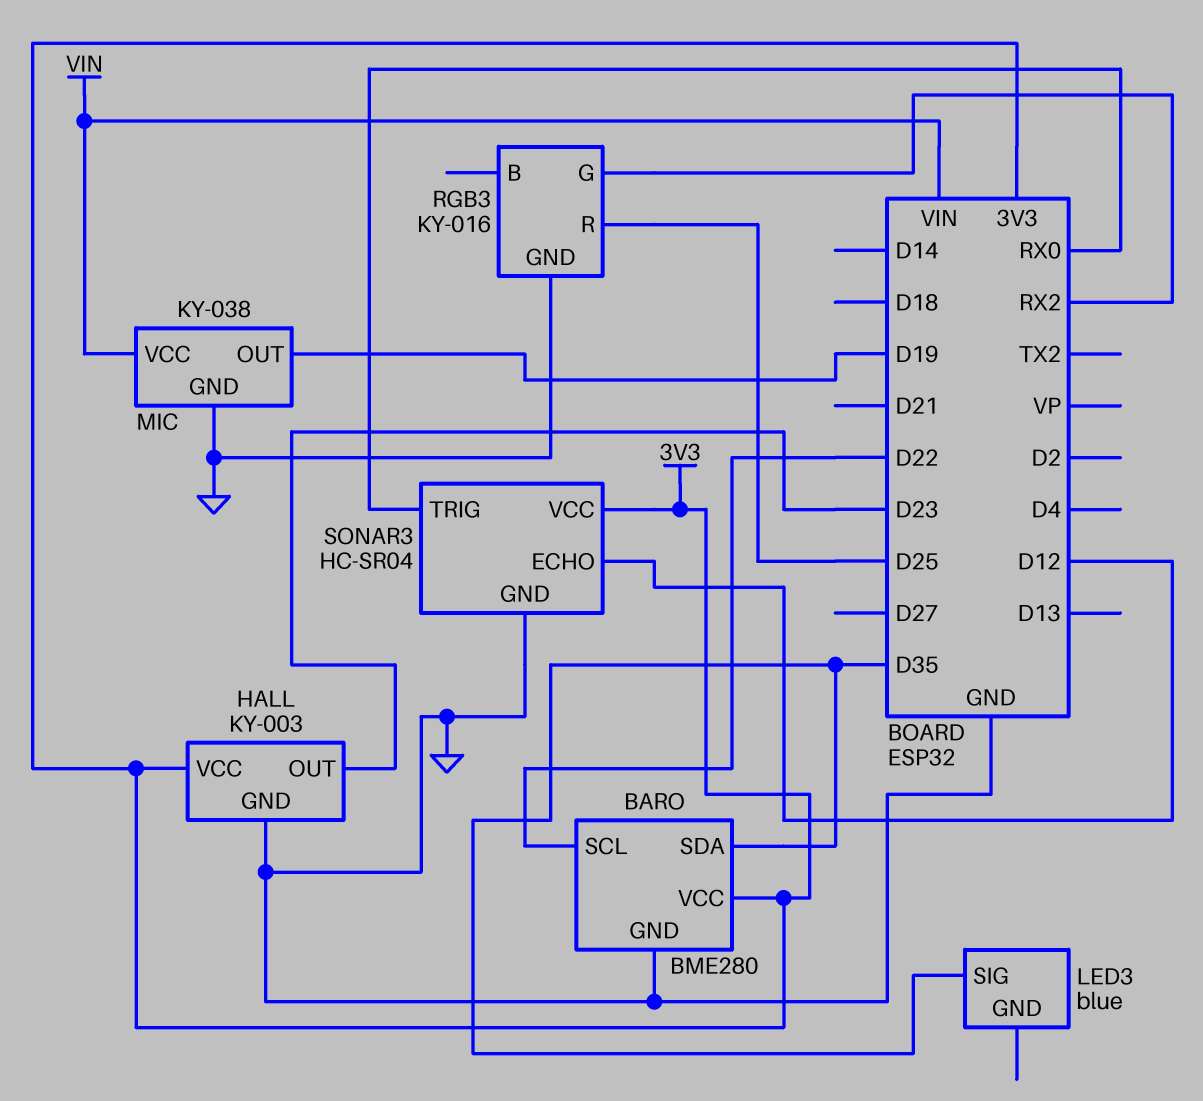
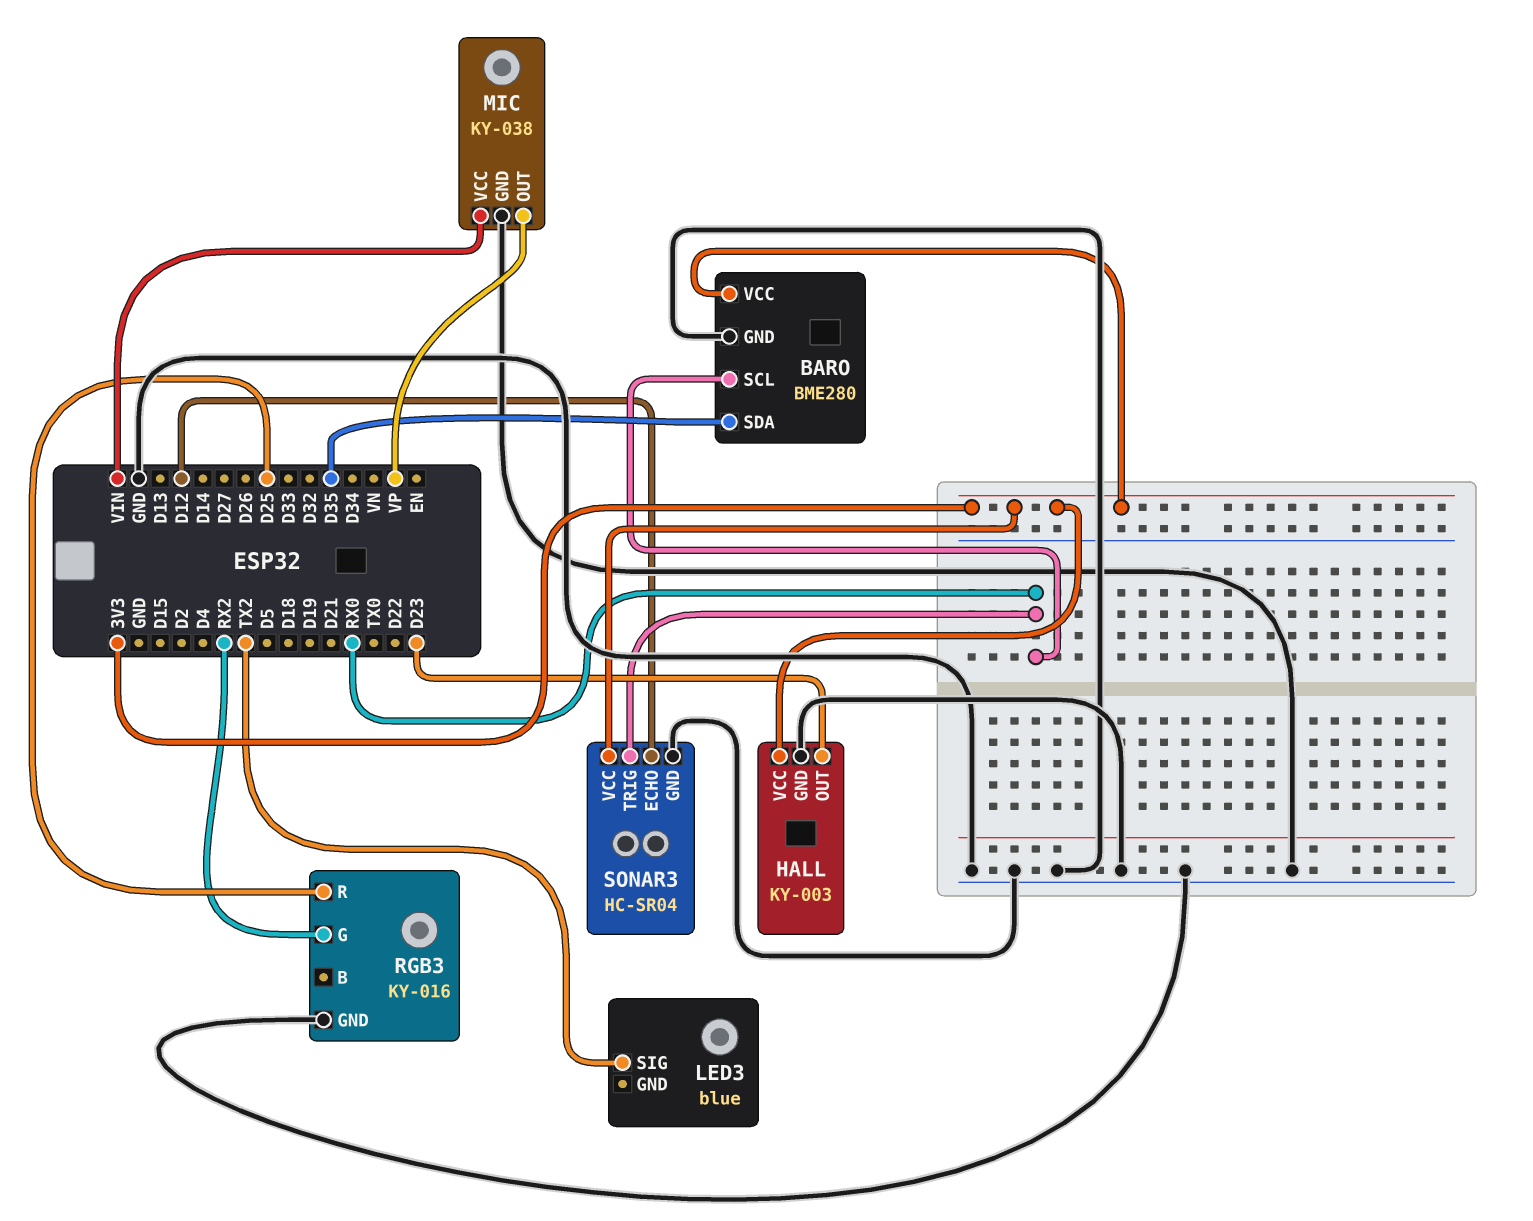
BARO pin SCL: D22 -> RX0
LED3 pin SIG: D35 -> TX2
MIC pin OUT: D19 -> VP

